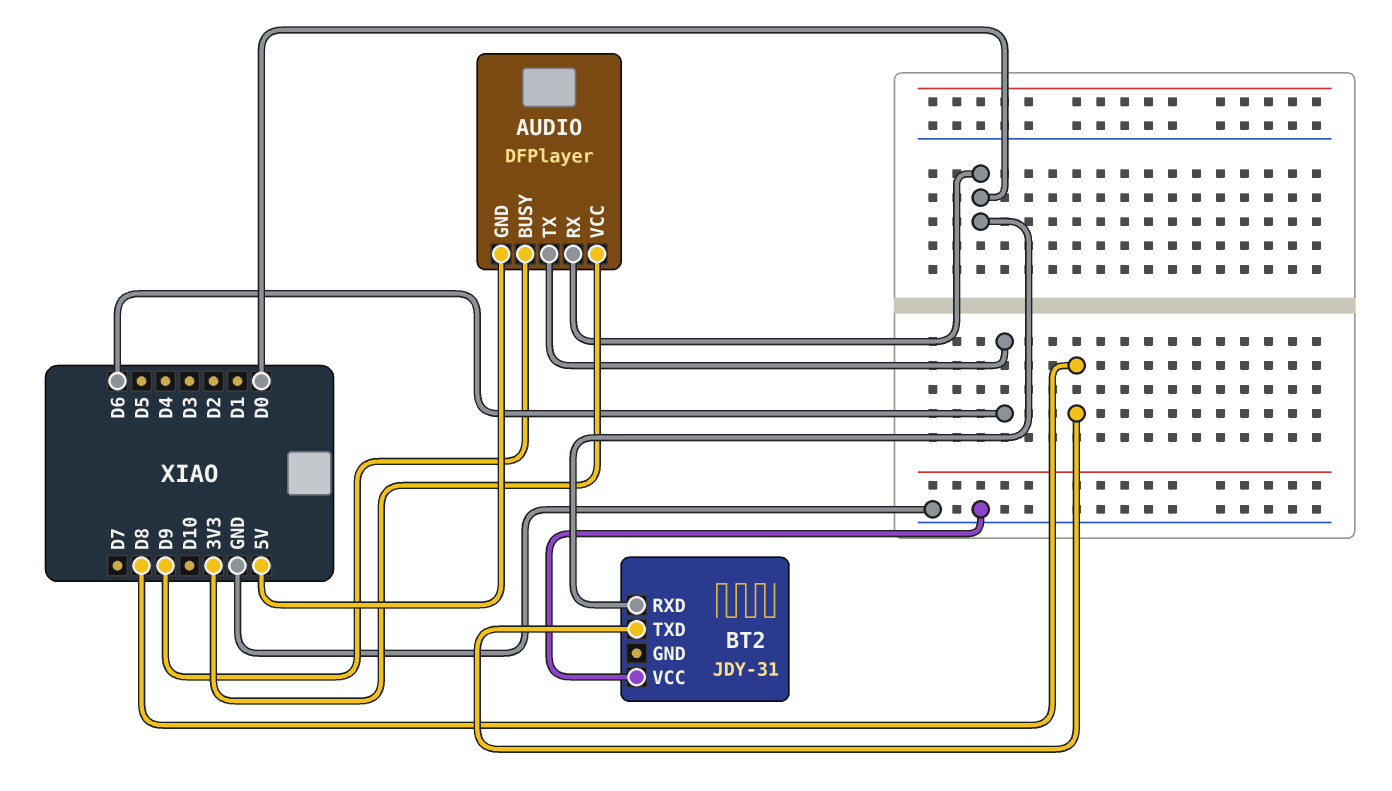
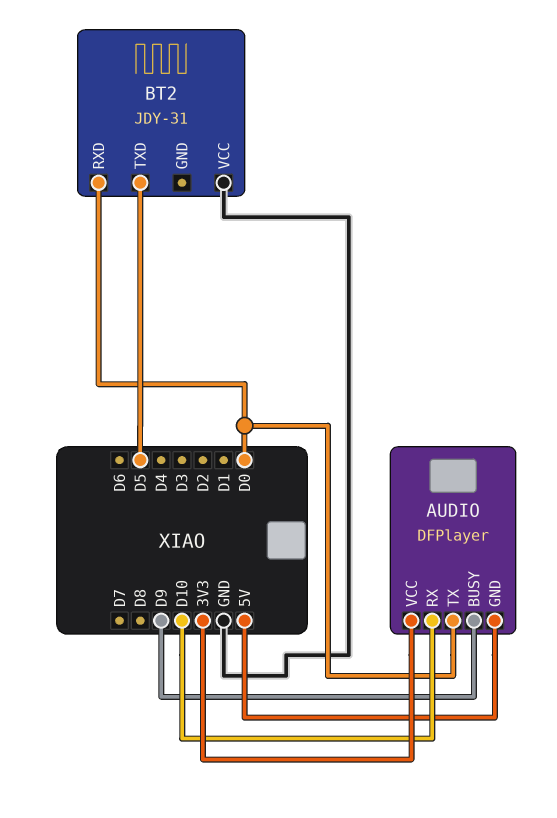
AUDIO pin RX: D0 -> D10
AUDIO pin TX: D6 -> D0
BT2 pin TXD: D8 -> D5

